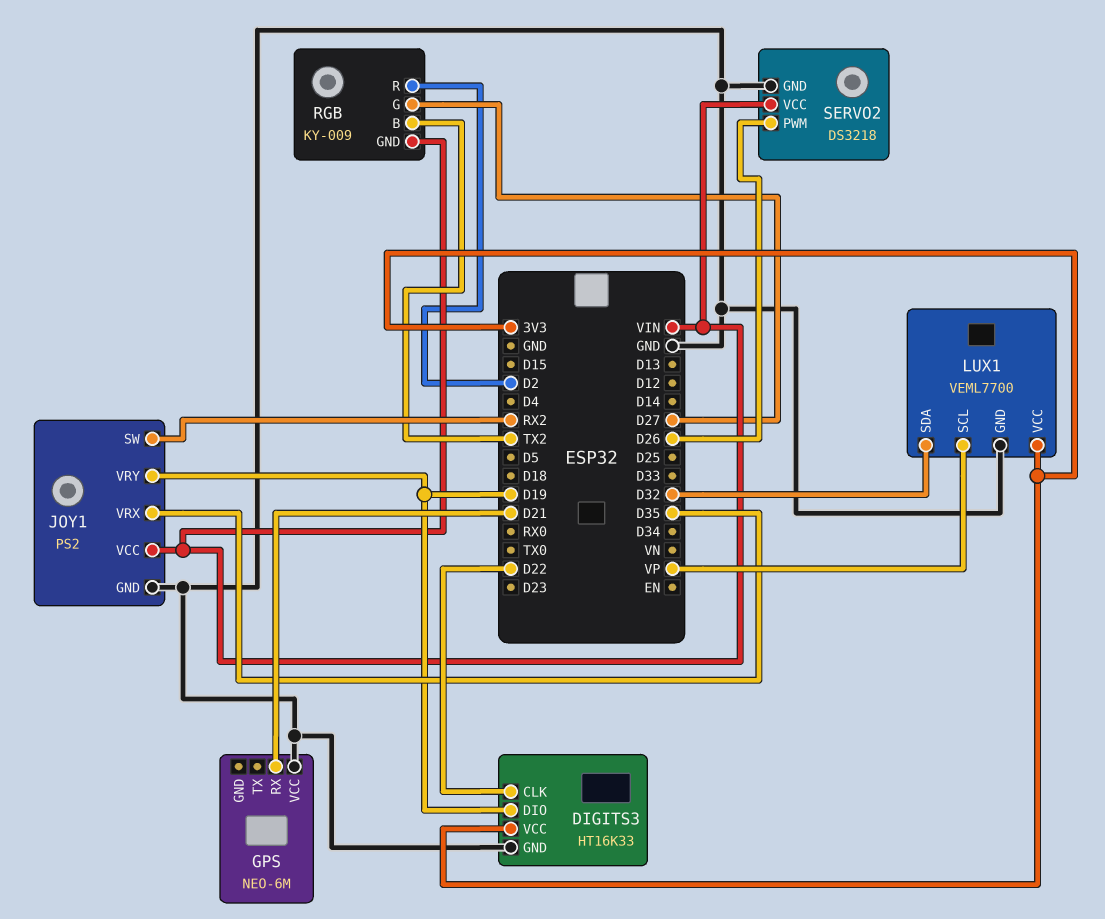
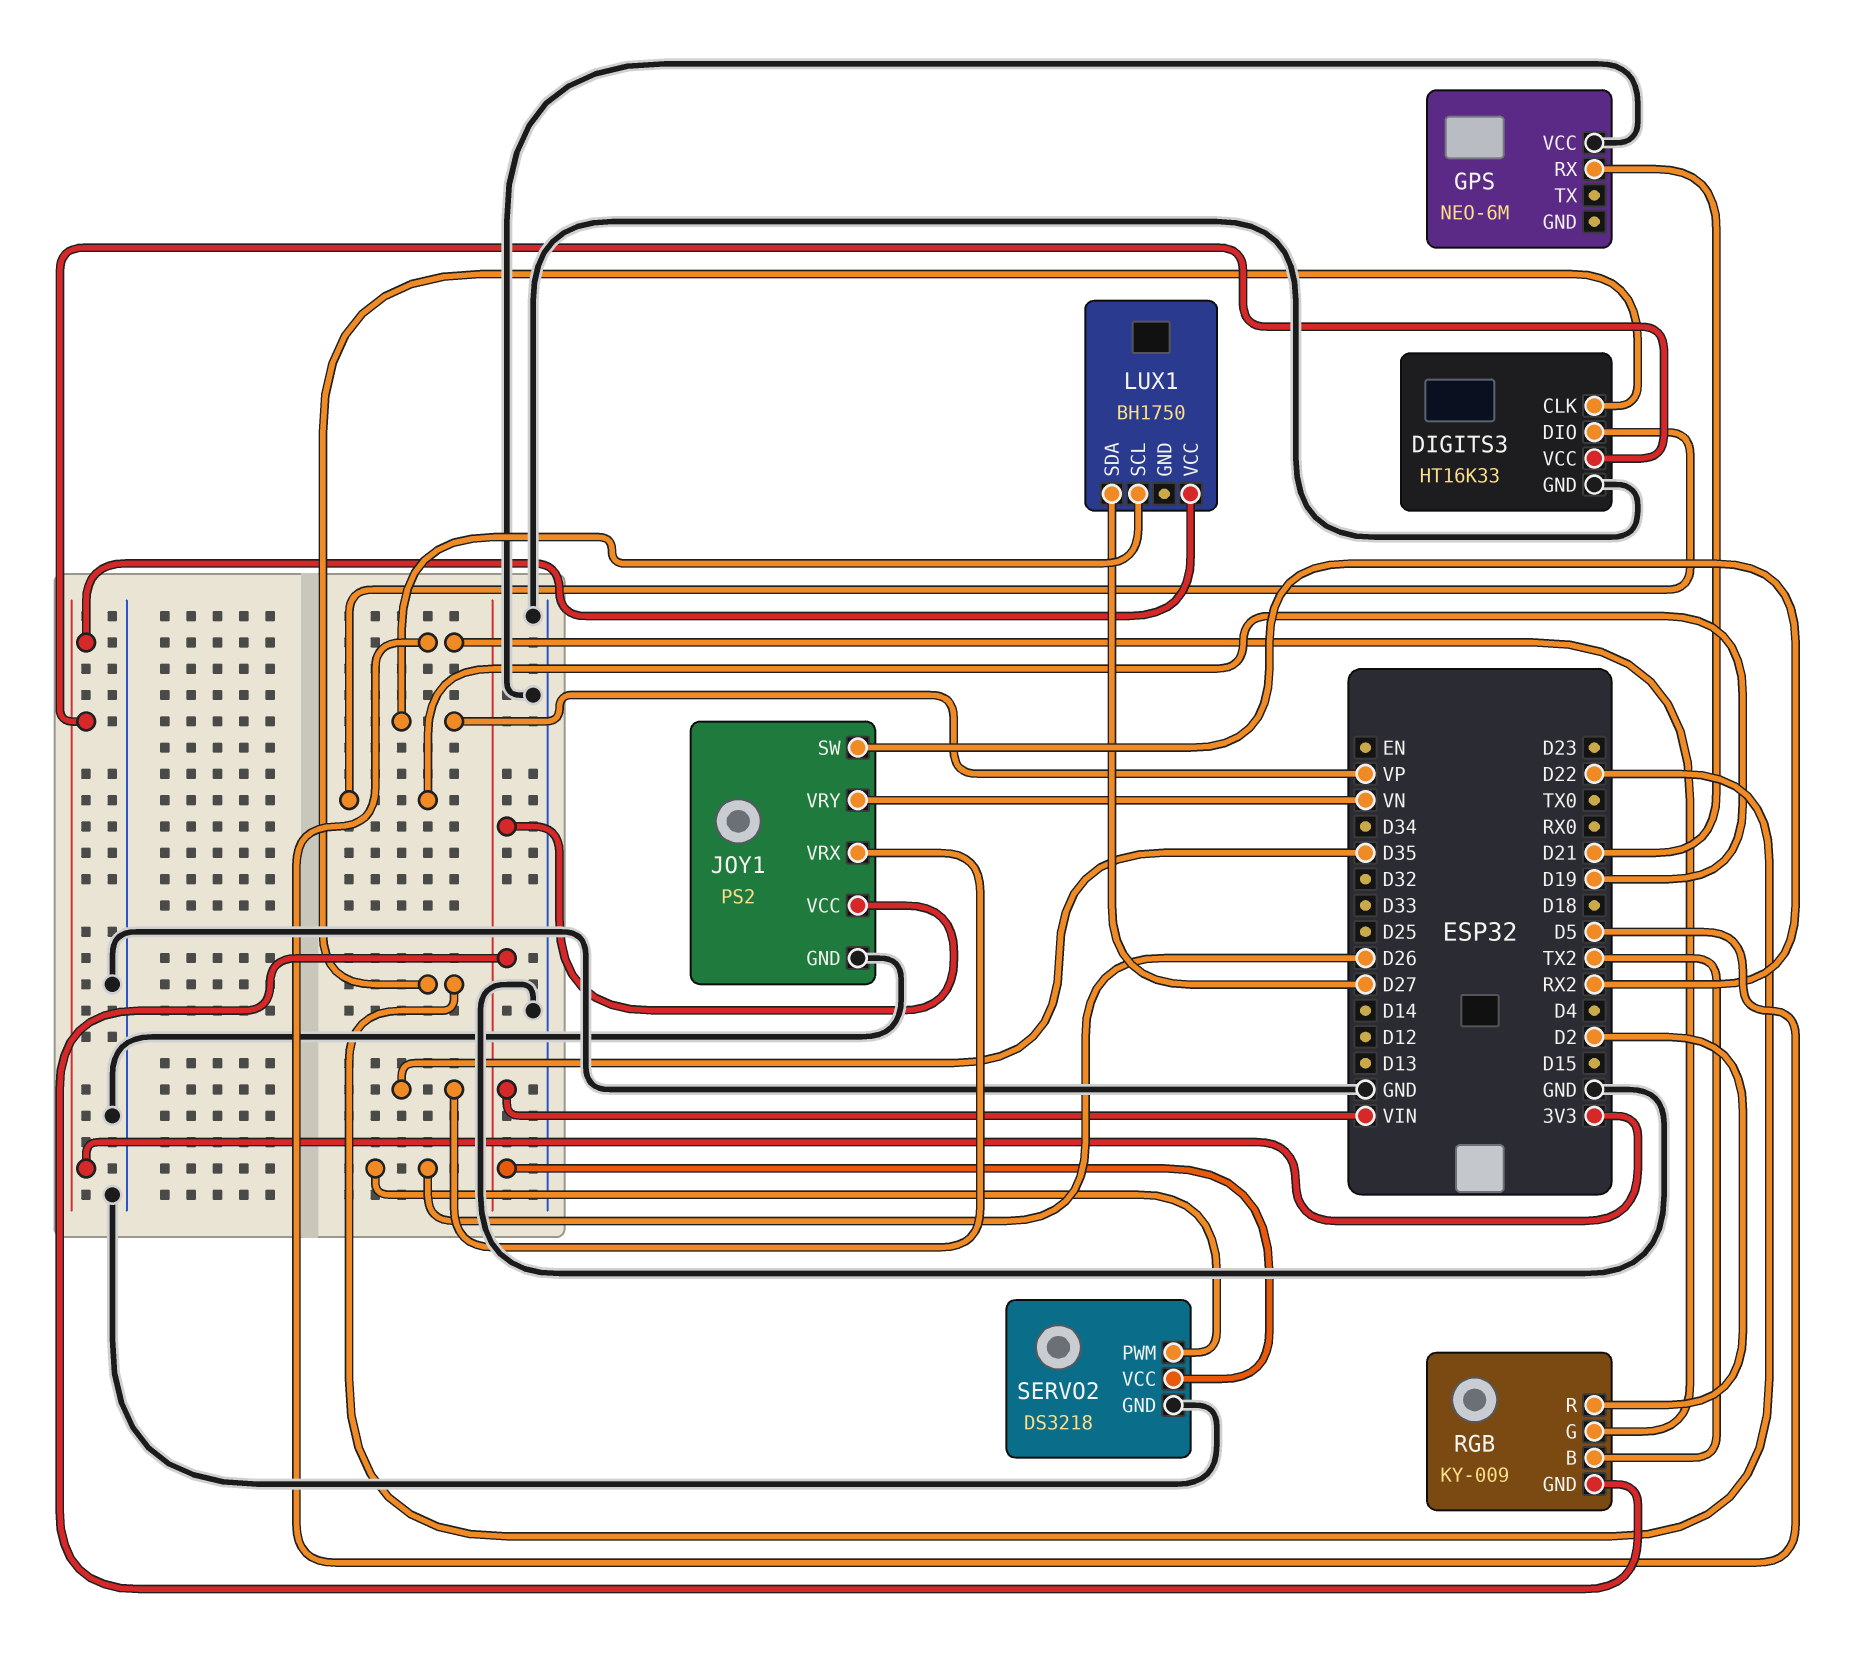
JOY1 pin VRY: D19 -> VN
LUX1: VEML7700 -> BH1750
LUX1 pin GND: GND -> none
LUX1 pin SDA: D32 -> D27
RGB pin G: D27 -> D5

